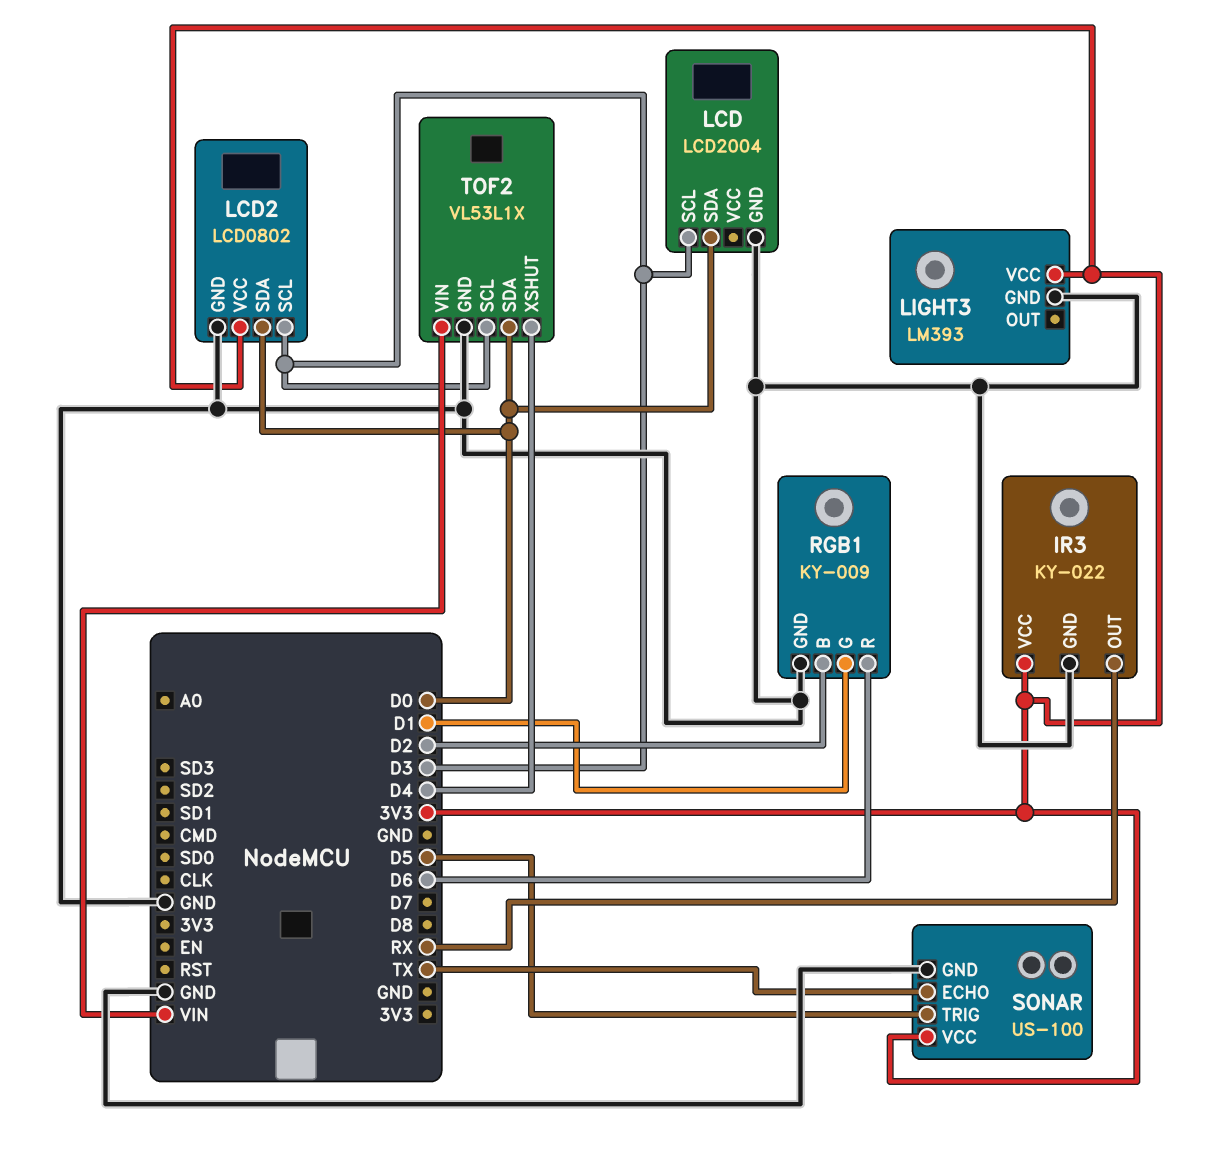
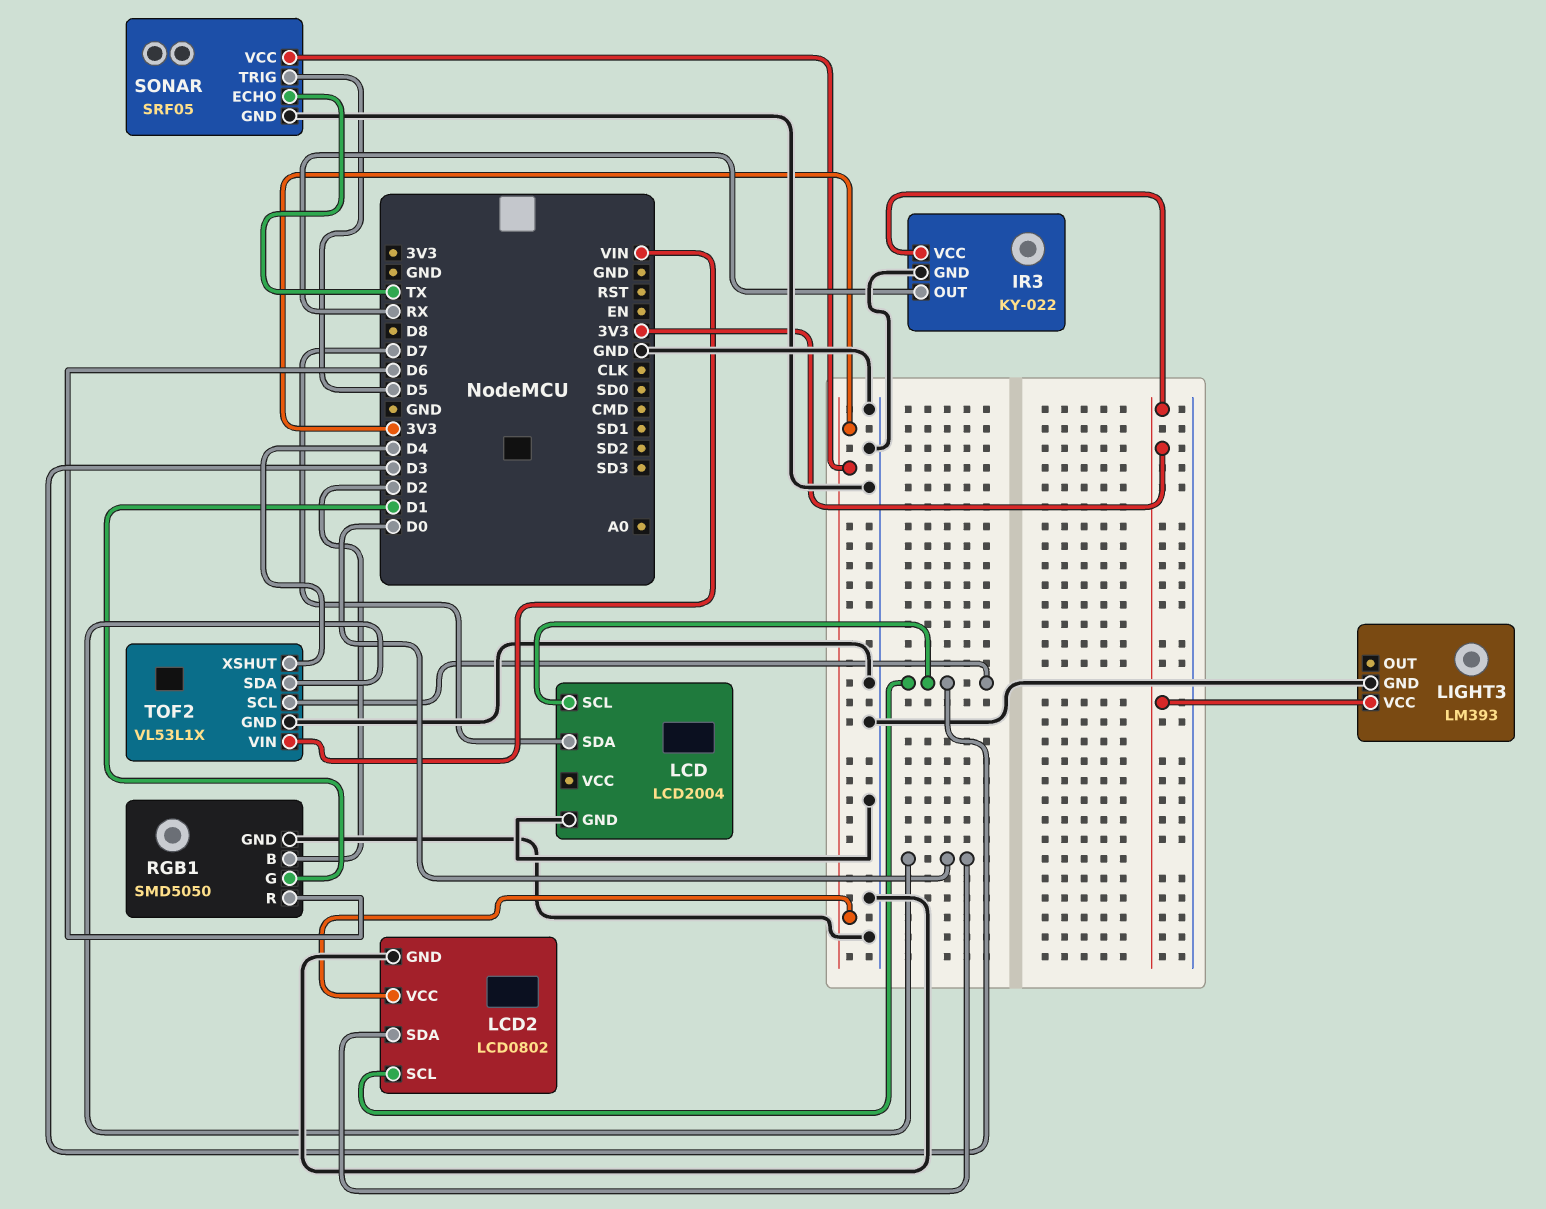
LCD pin SDA: D0 -> D7
RGB1: KY-009 -> SMD5050
SONAR: US-100 -> SRF05

